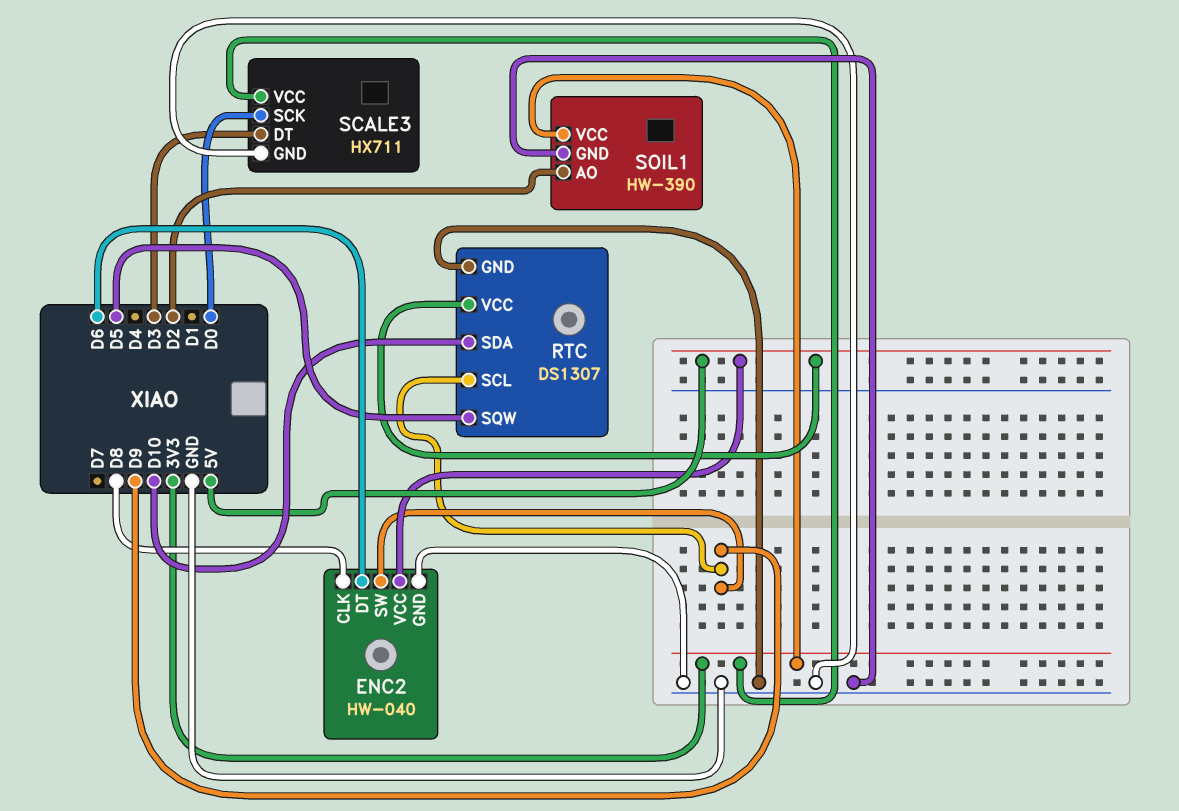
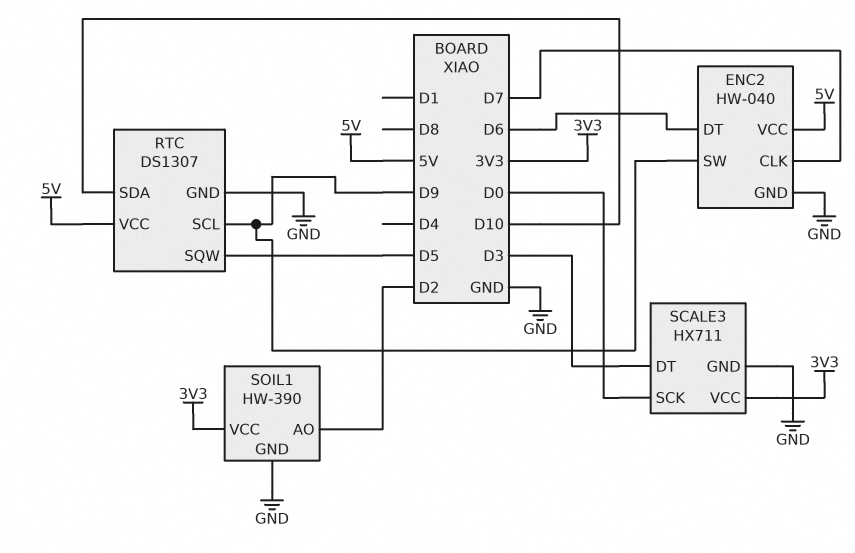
ENC2 pin CLK: D8 -> D7

